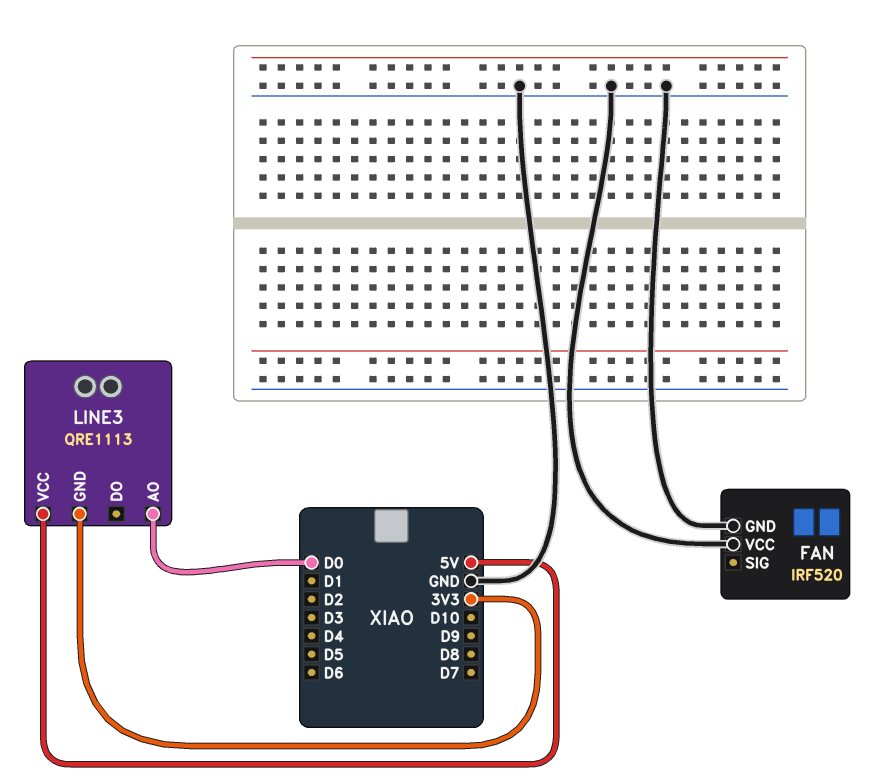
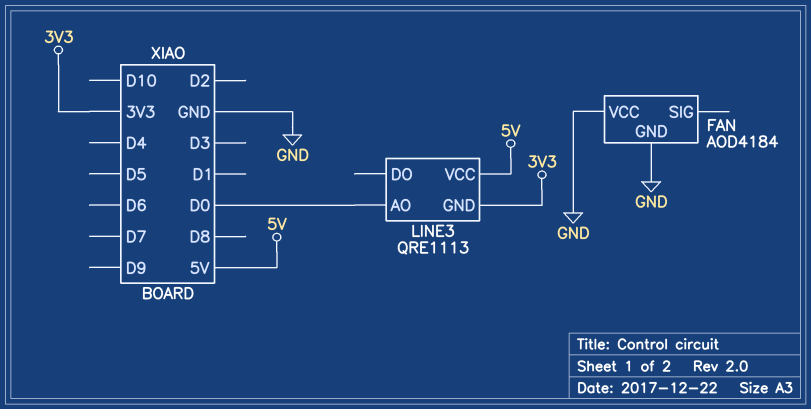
FAN: IRF520 -> AOD4184

